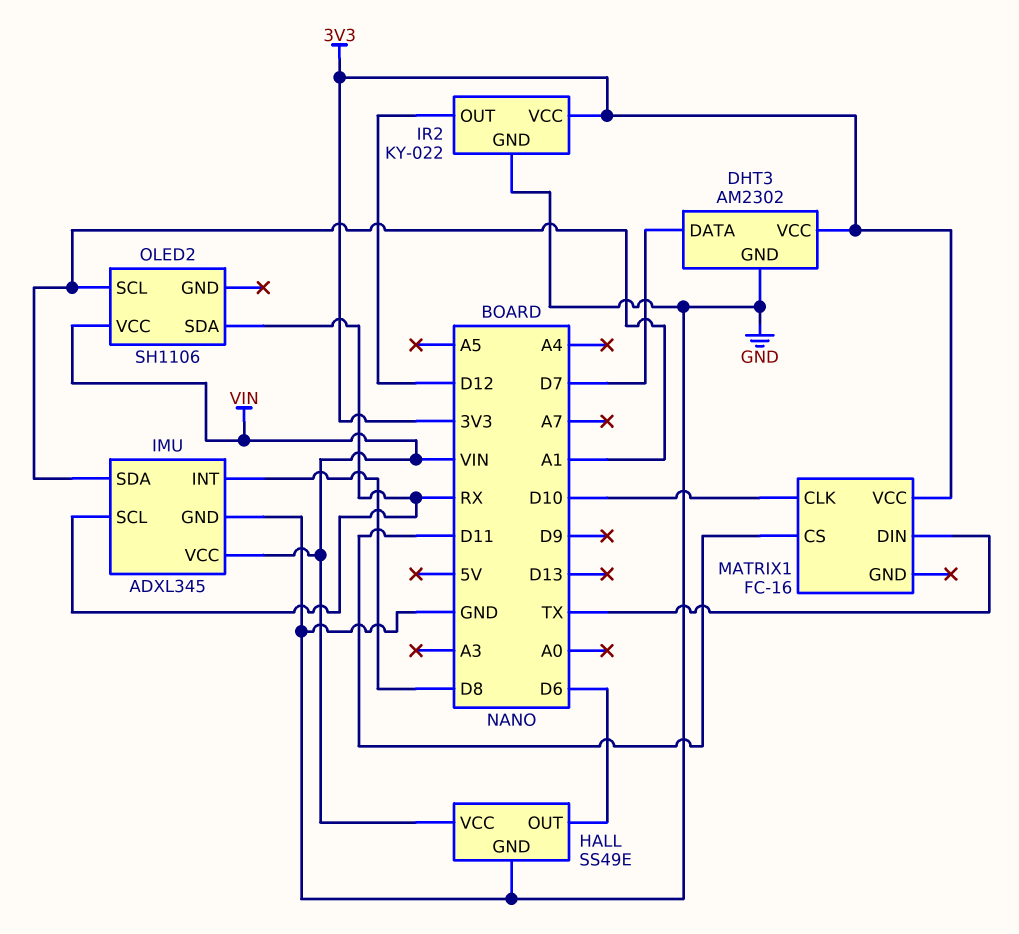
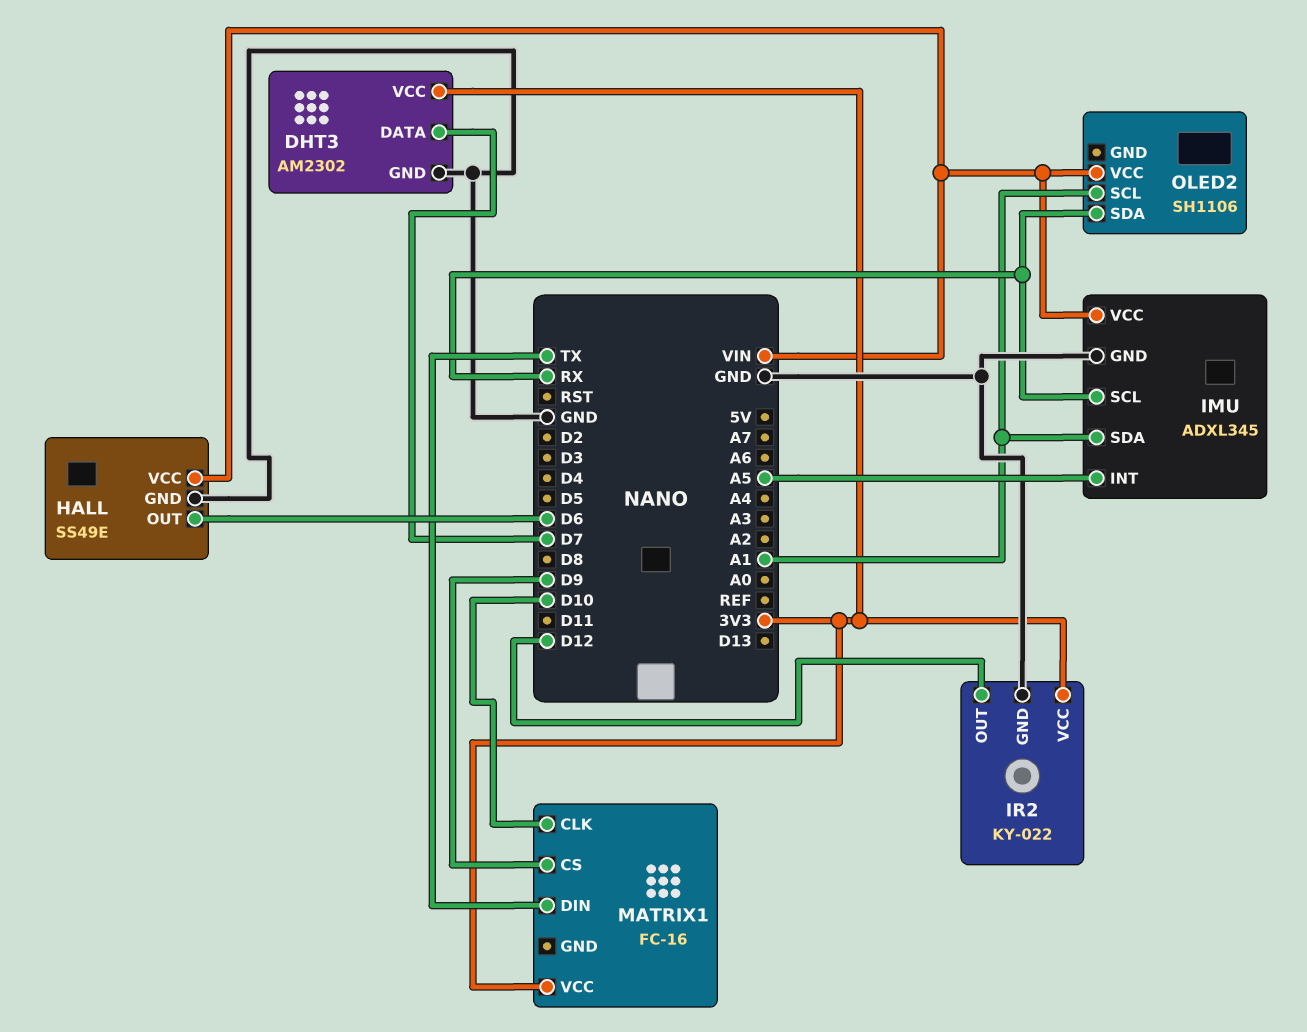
IMU pin INT: D8 -> A5
MATRIX1 pin CS: D11 -> D9

